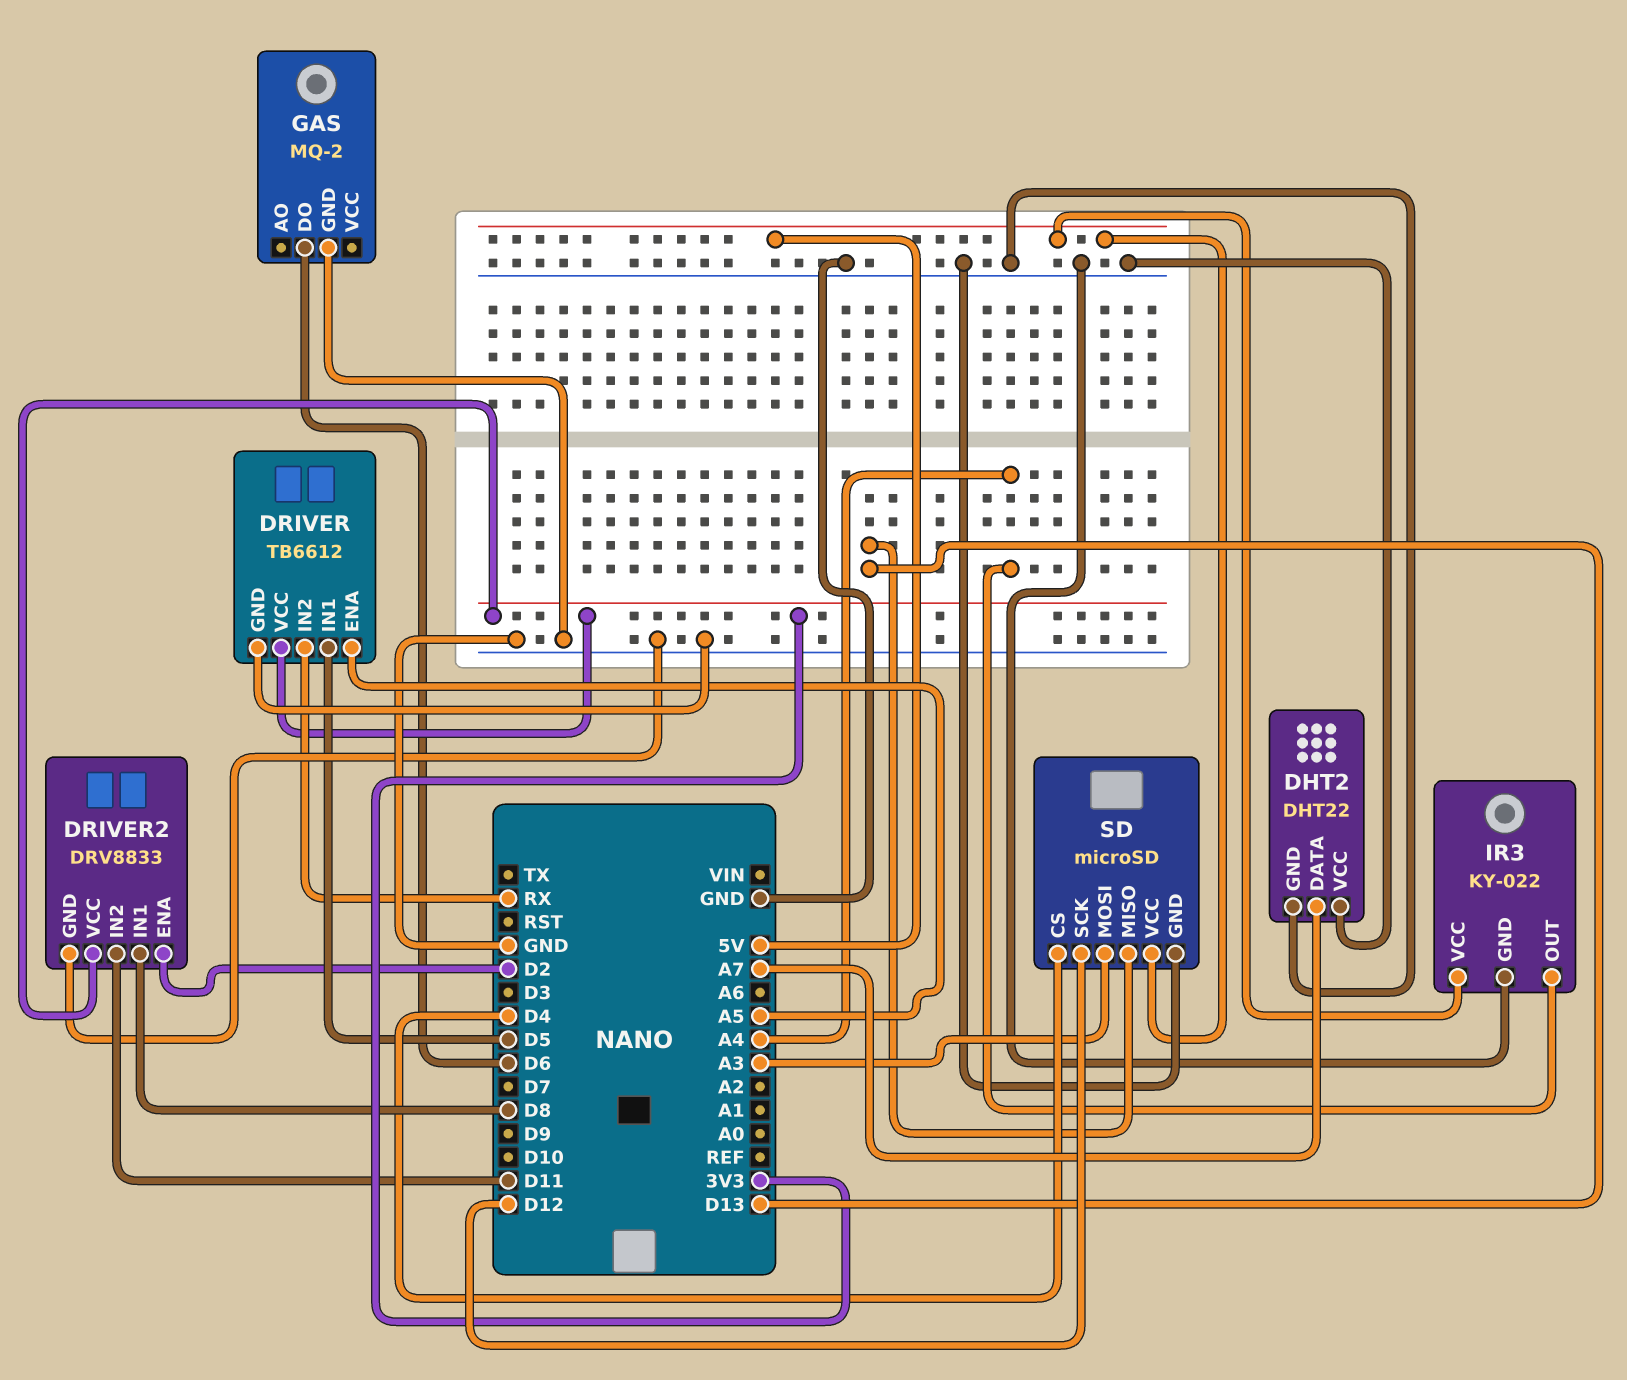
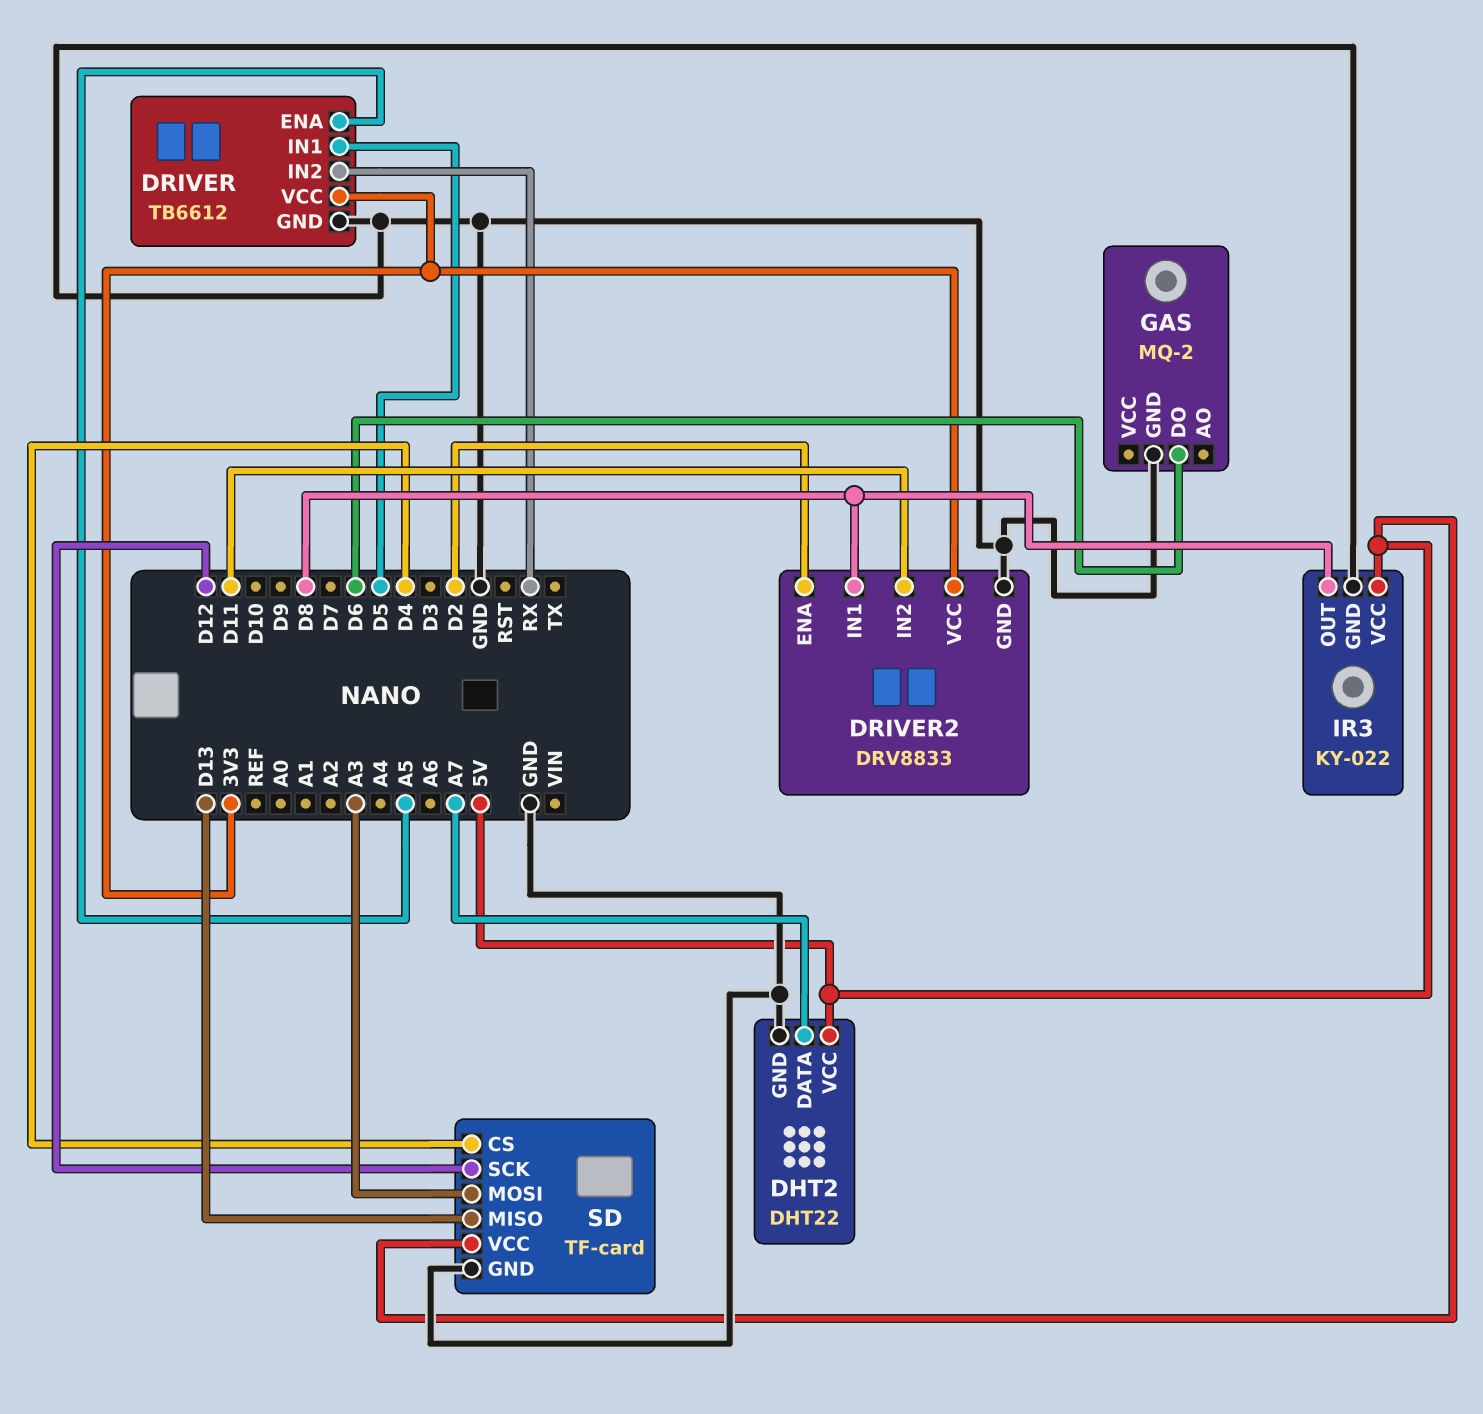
DHT2 pin VCC: GND -> 5V
IR3 pin OUT: A4 -> D8
SD: microSD -> TF-card

